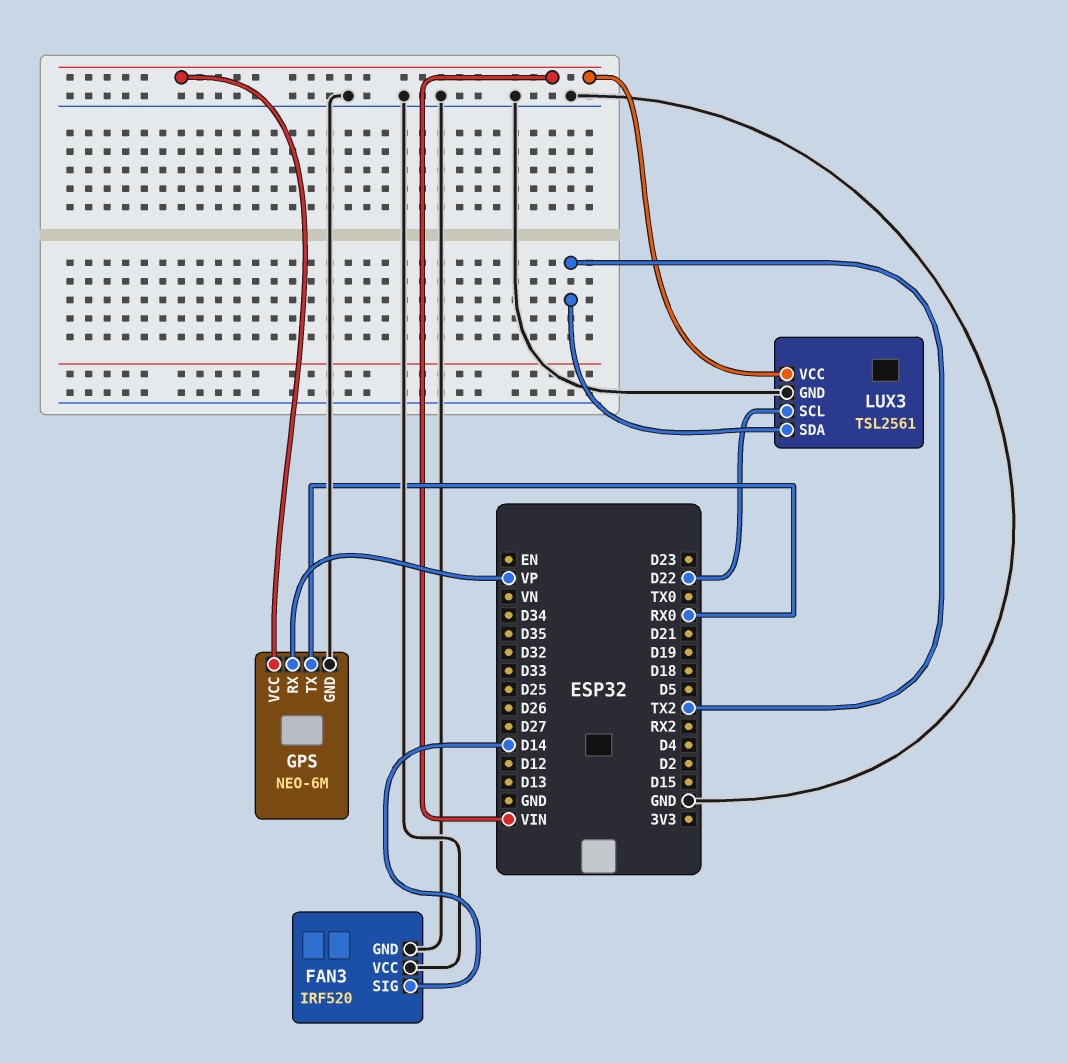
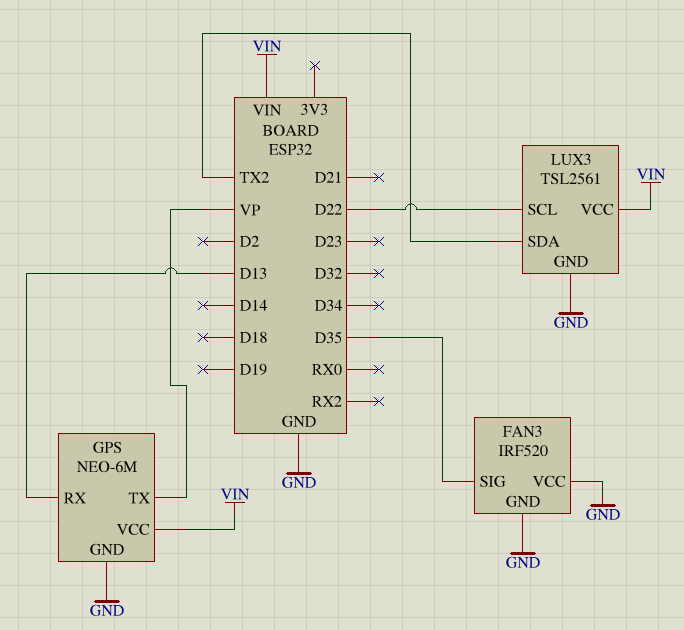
FAN3 pin SIG: D14 -> D35
GPS pin RX: VP -> D13
GPS pin TX: RX0 -> VP

